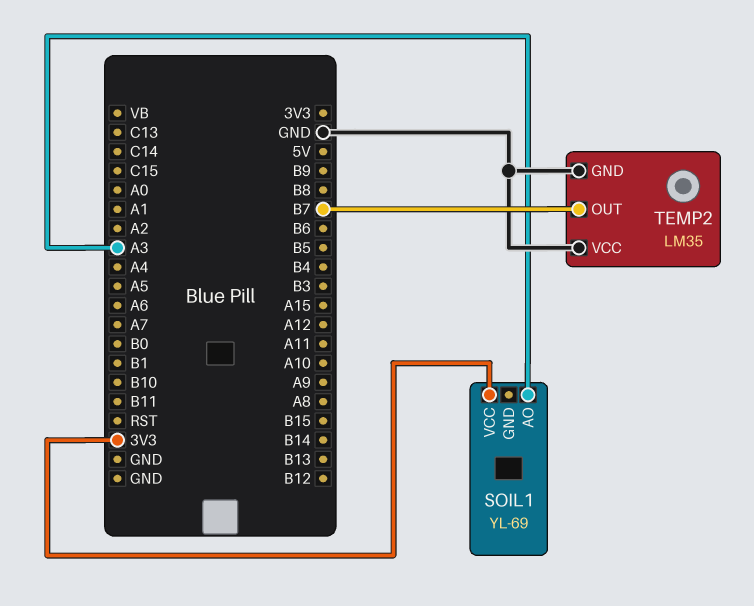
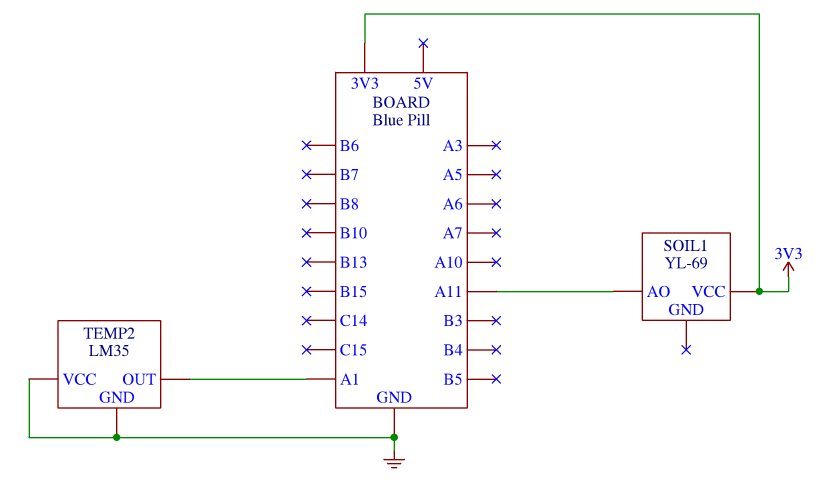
SOIL1 pin AO: A3 -> A11
TEMP2 pin OUT: B7 -> A1

